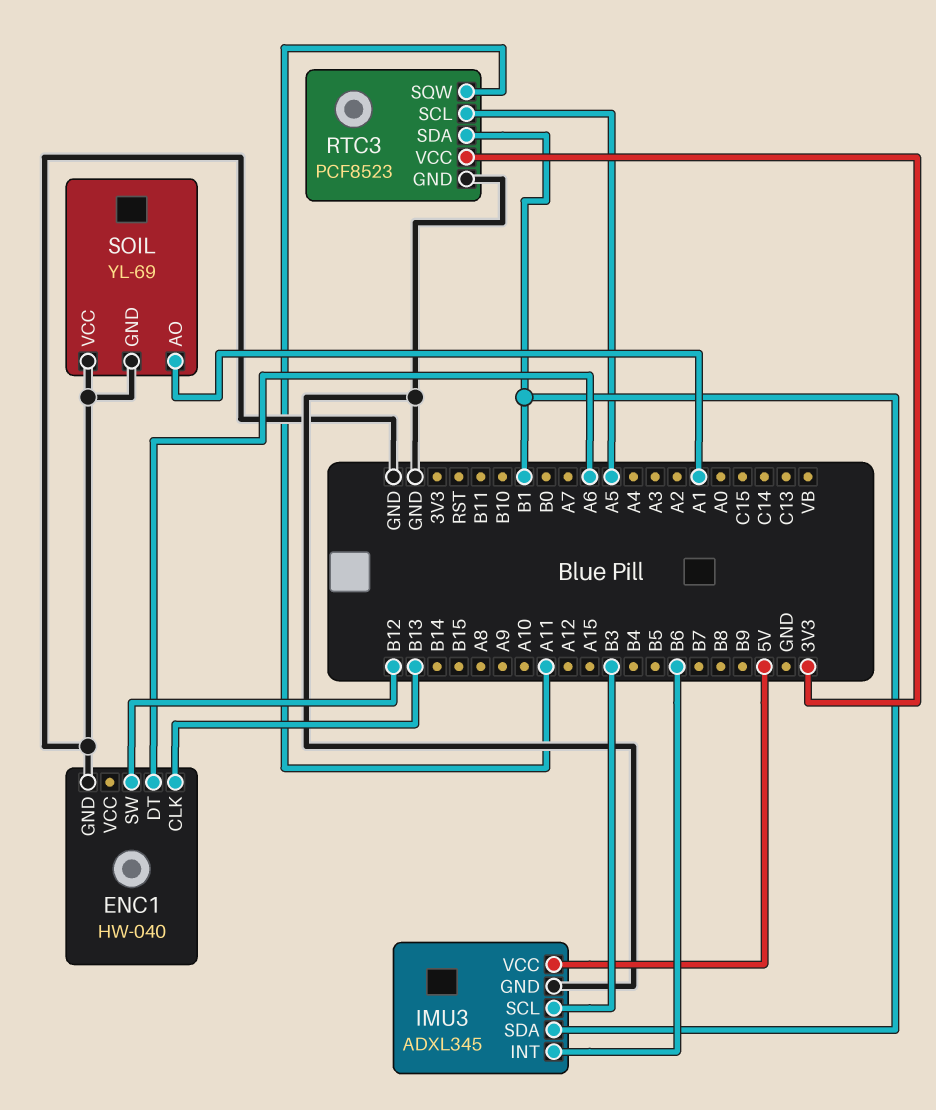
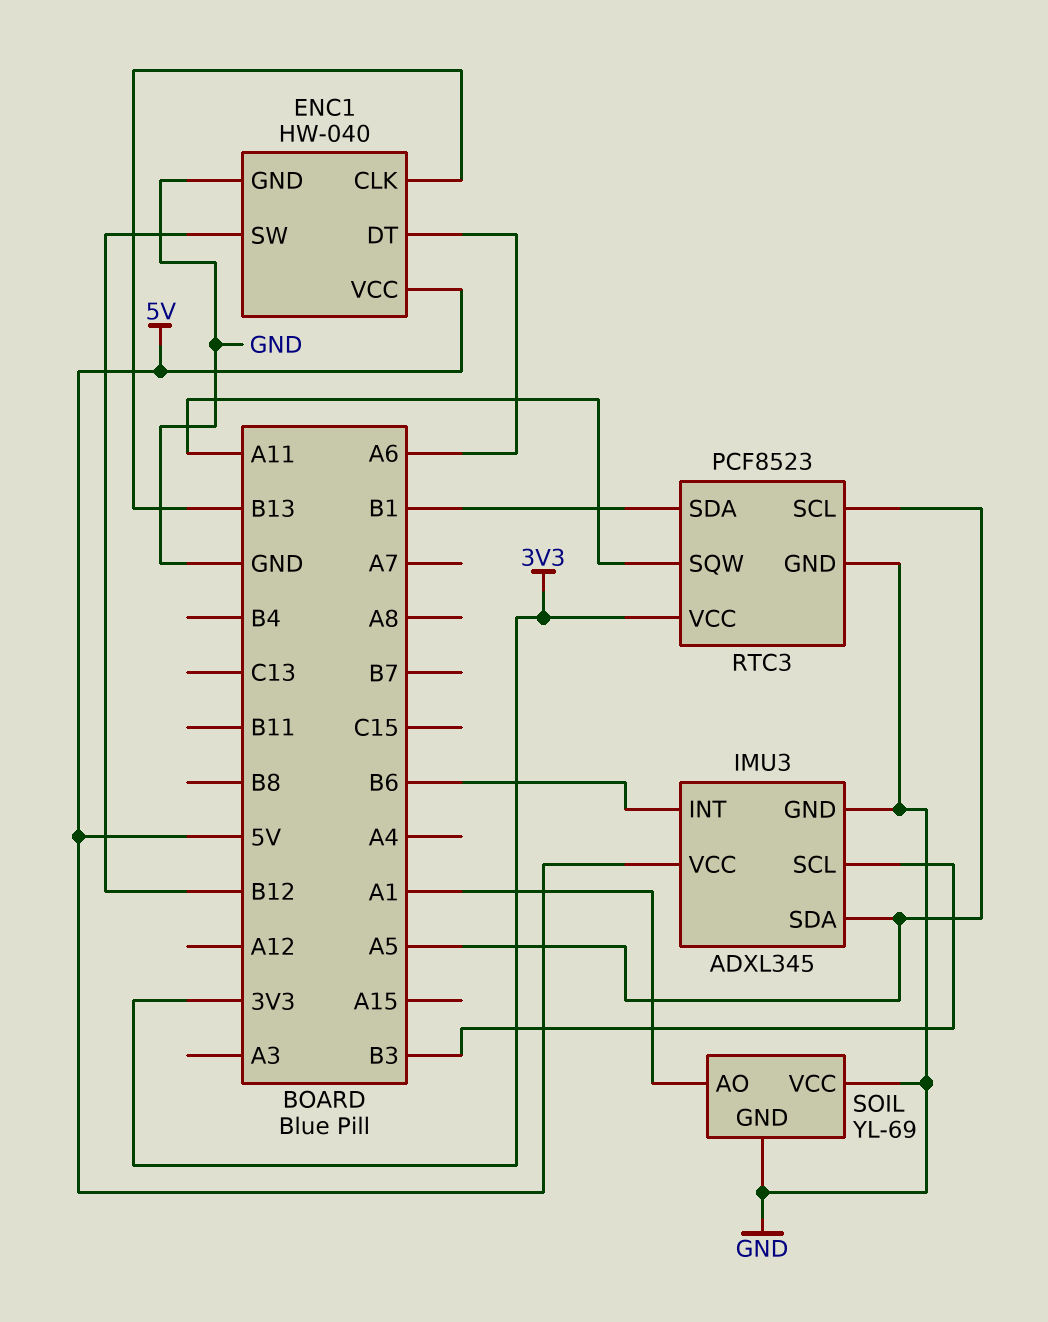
ENC1 pin VCC: none -> 5V
IMU3 pin SDA: B1 -> A5

